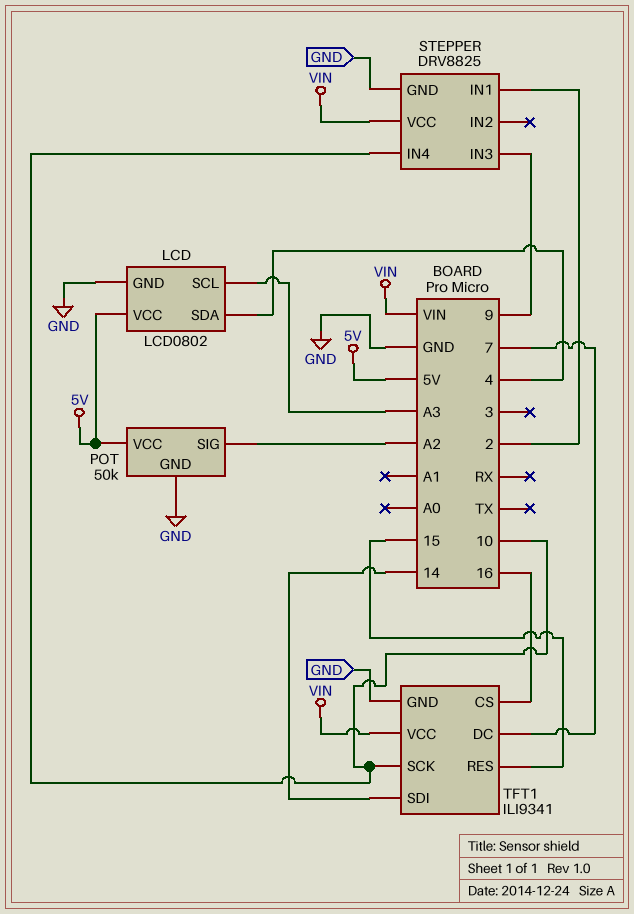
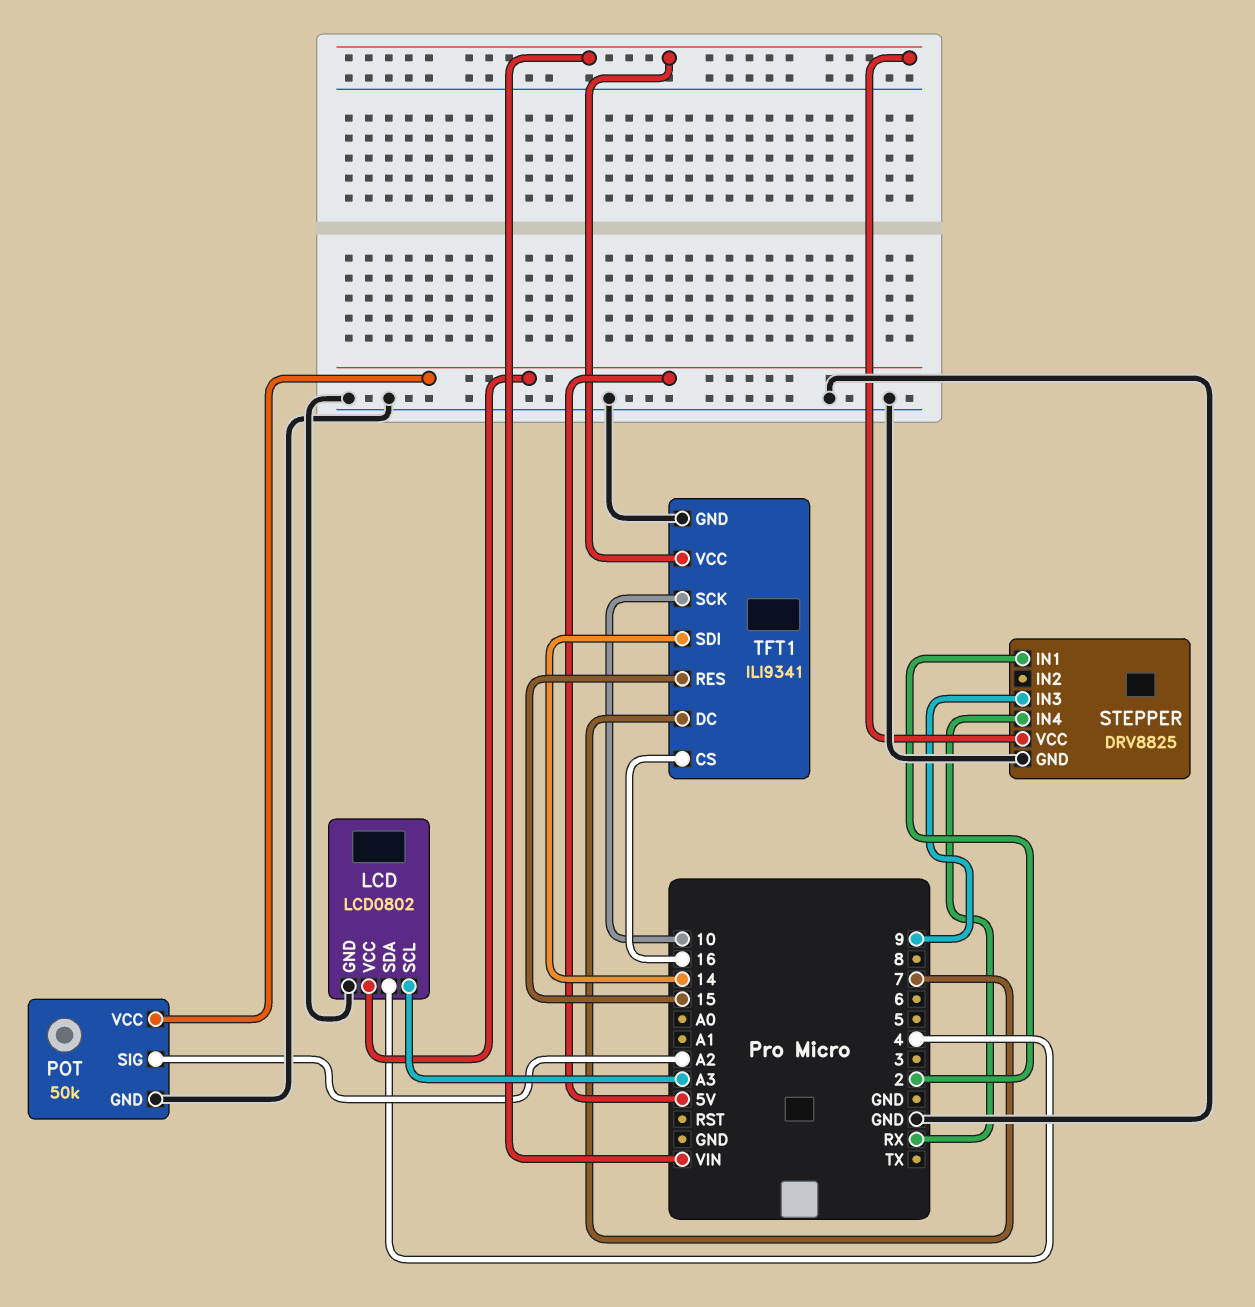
STEPPER pin IN4: 10 -> RX

